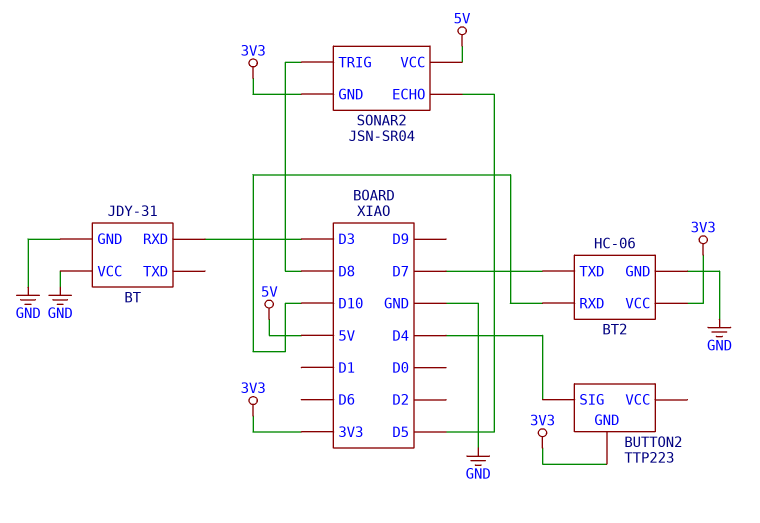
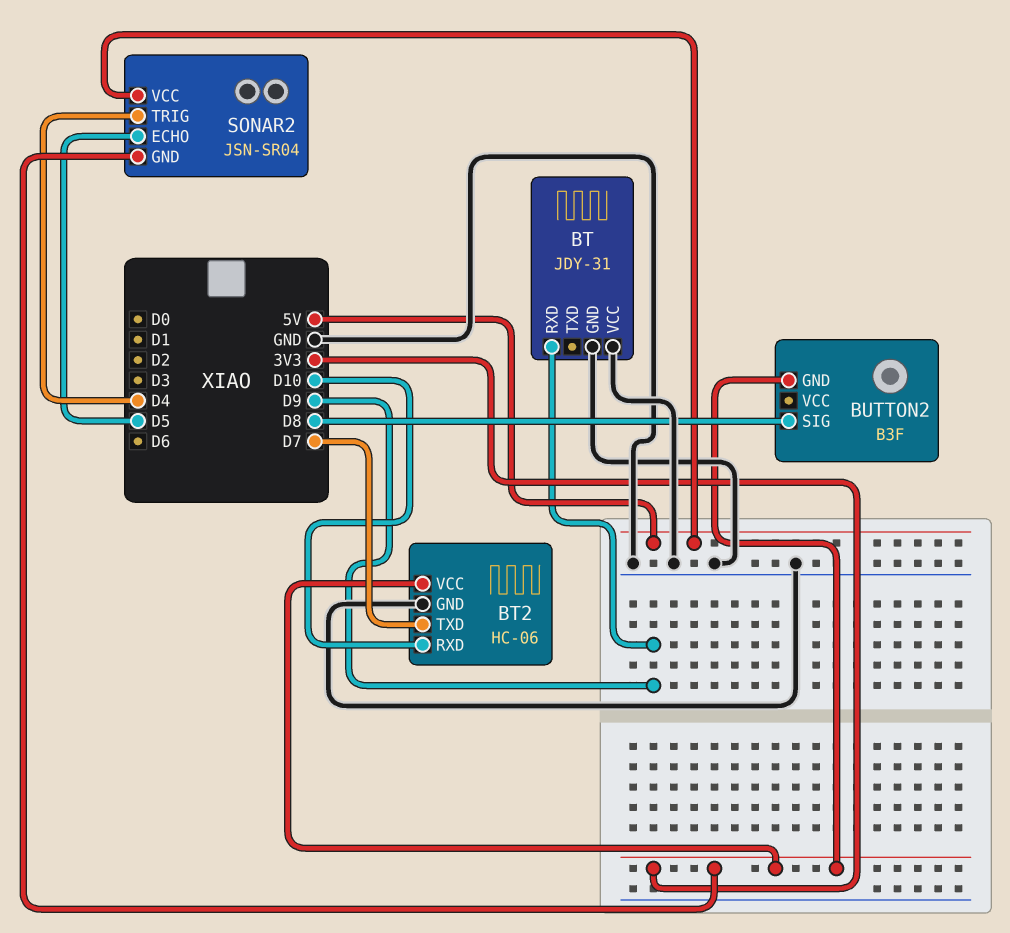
BT pin RXD: D3 -> D9
BUTTON2: TTP223 -> B3F
BUTTON2 pin SIG: D4 -> D8
SONAR2 pin TRIG: D8 -> D4

